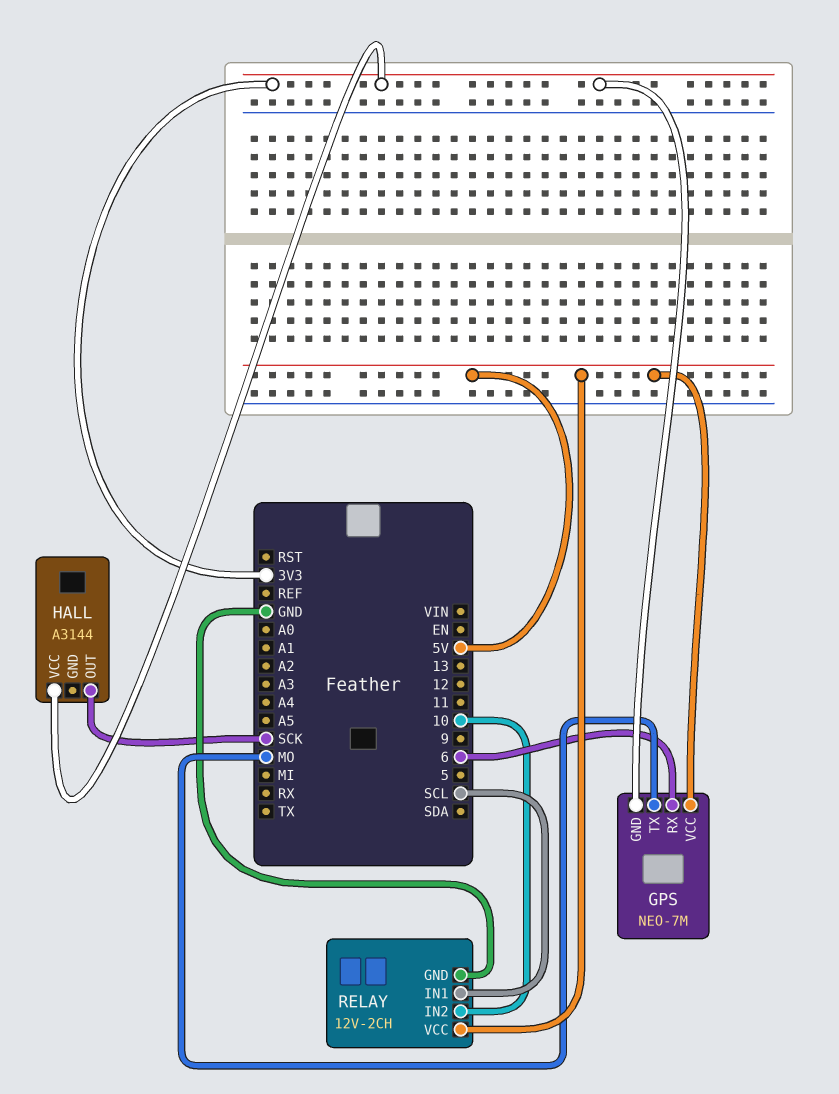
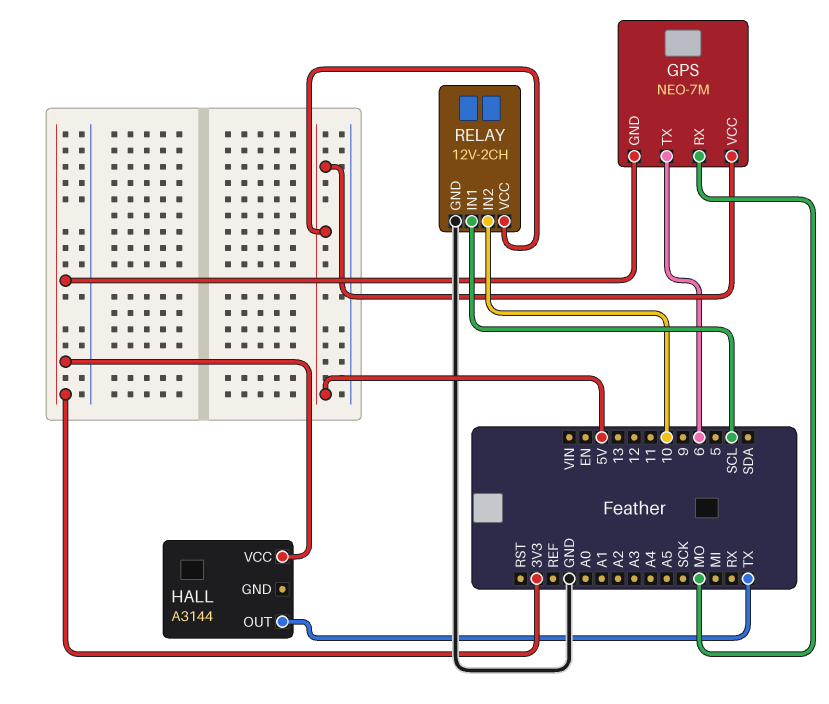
GPS pin RX: 6 -> MO
GPS pin TX: MO -> 6
HALL pin OUT: SCK -> TX

